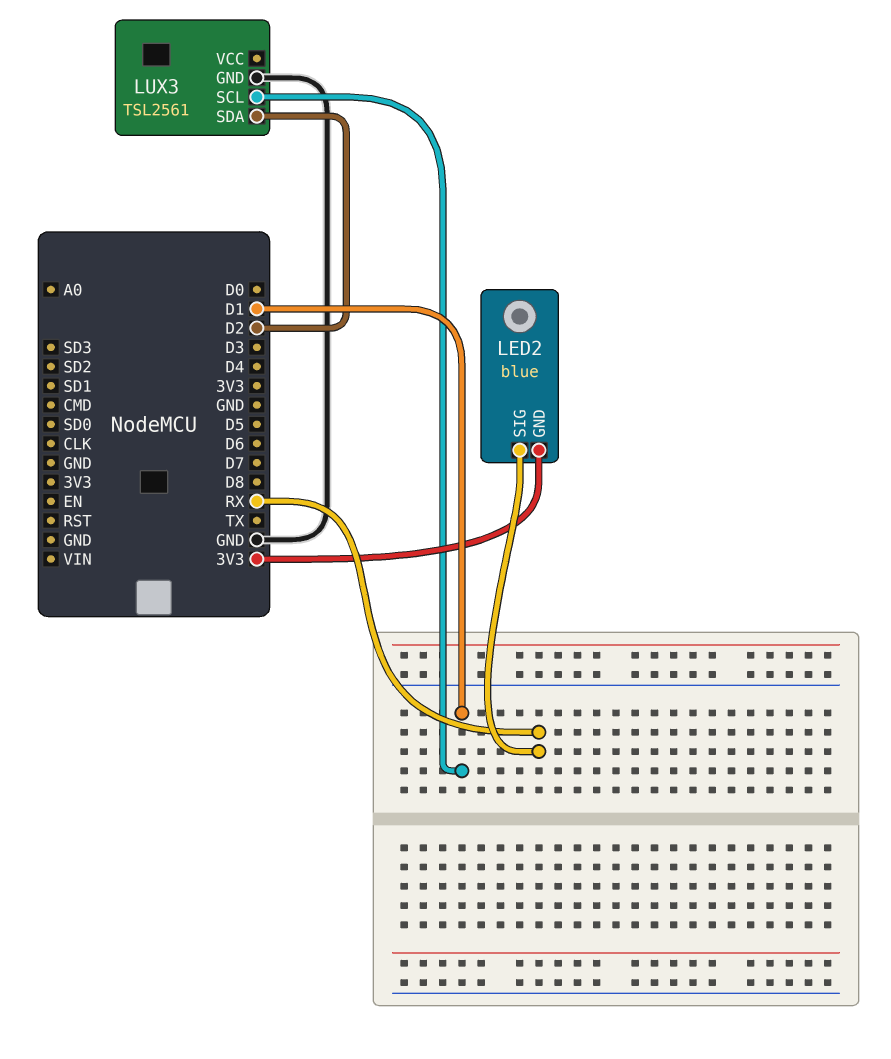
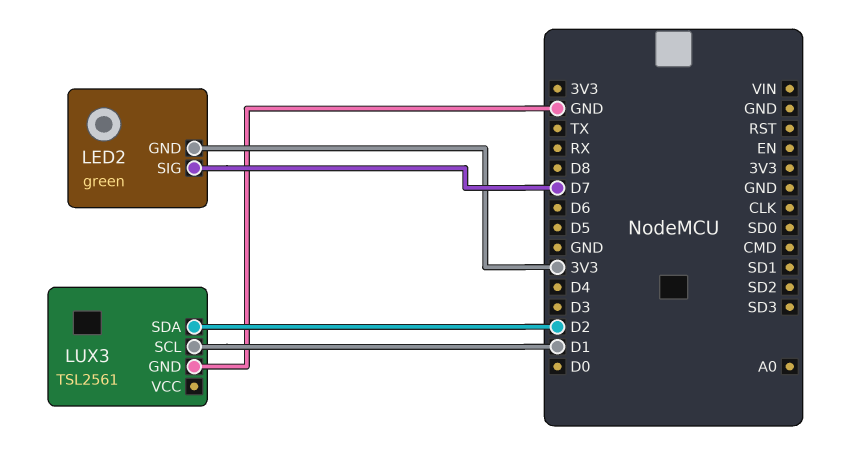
LED2: blue -> green
LED2 pin SIG: RX -> D7

